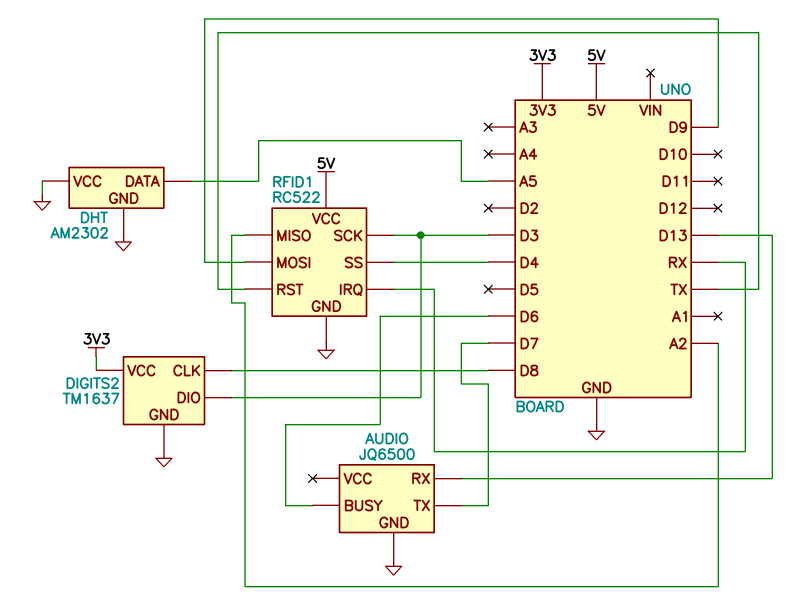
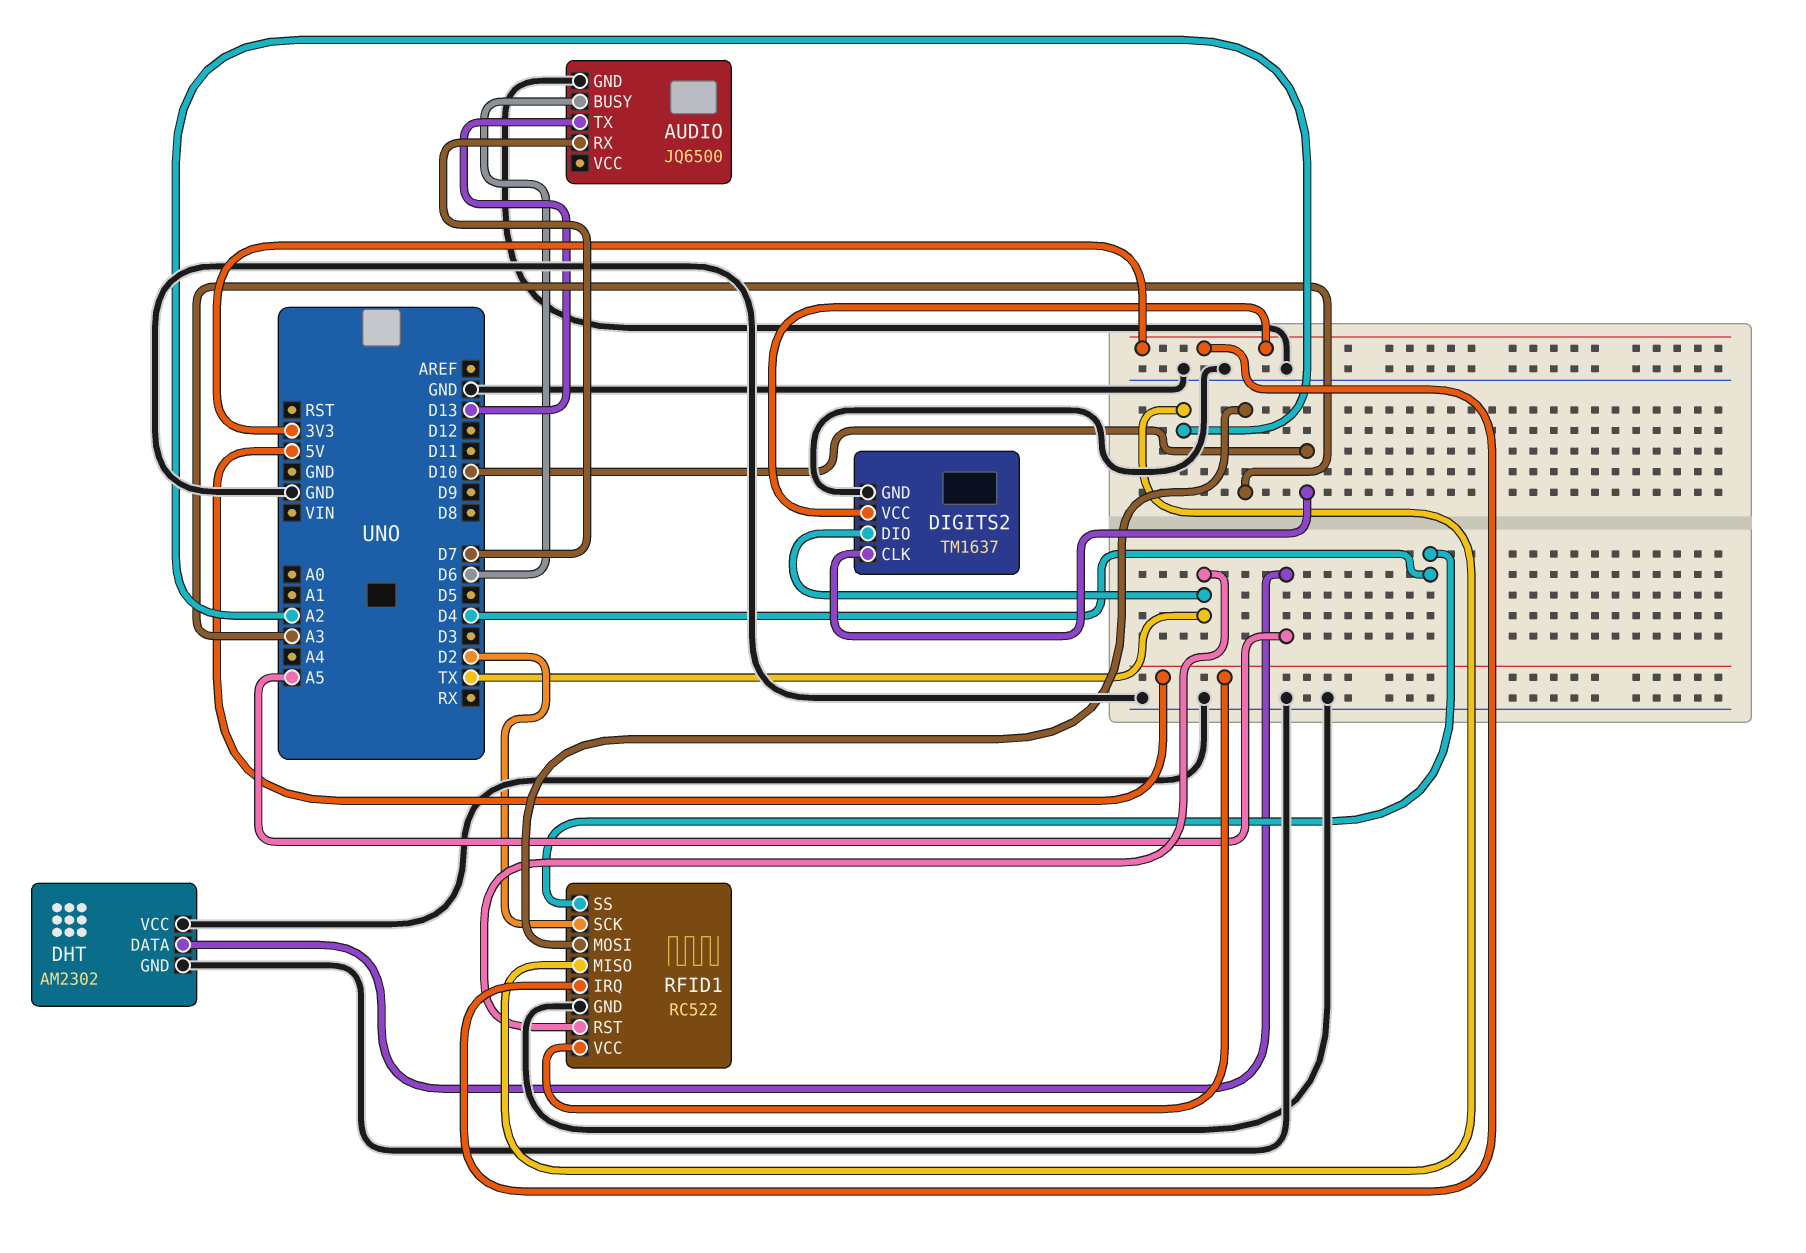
AUDIO pin RX: D13 -> D7
AUDIO pin TX: D7 -> D13
DIGITS2 pin CLK: D8 -> D10
DIGITS2 pin DIO: D3 -> TX
RFID1 pin IRQ: RX -> 3V3
RFID1 pin MOSI: D9 -> A3
RFID1 pin SCK: D3 -> D2

